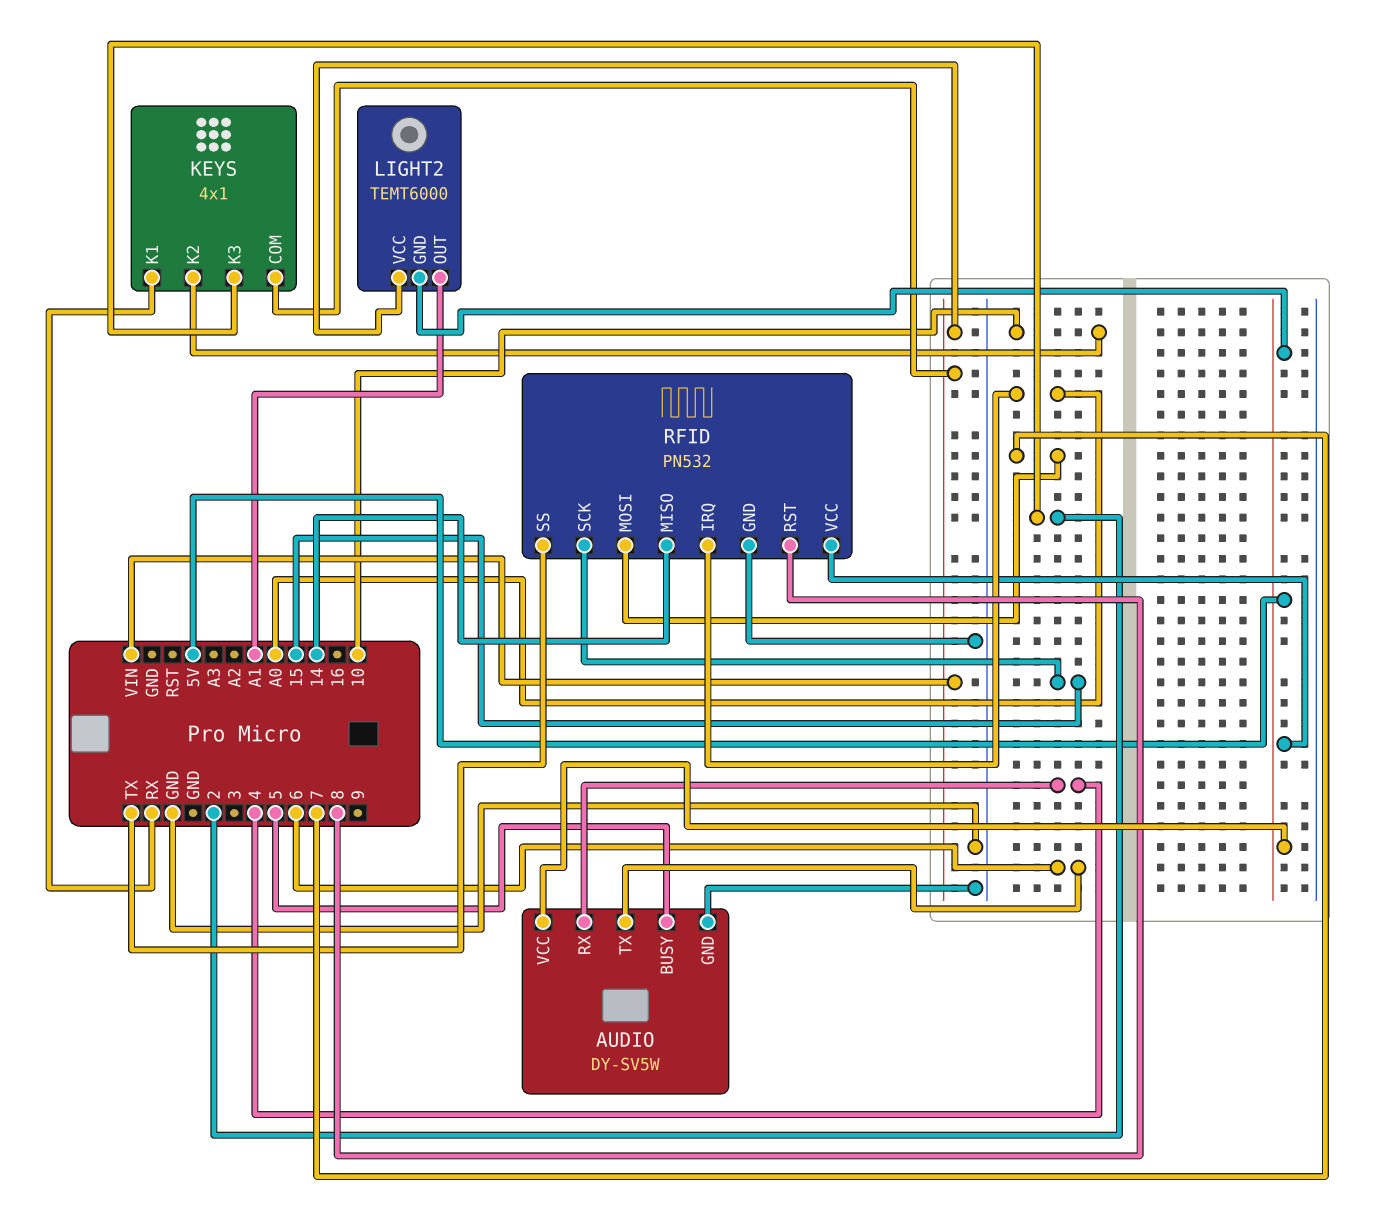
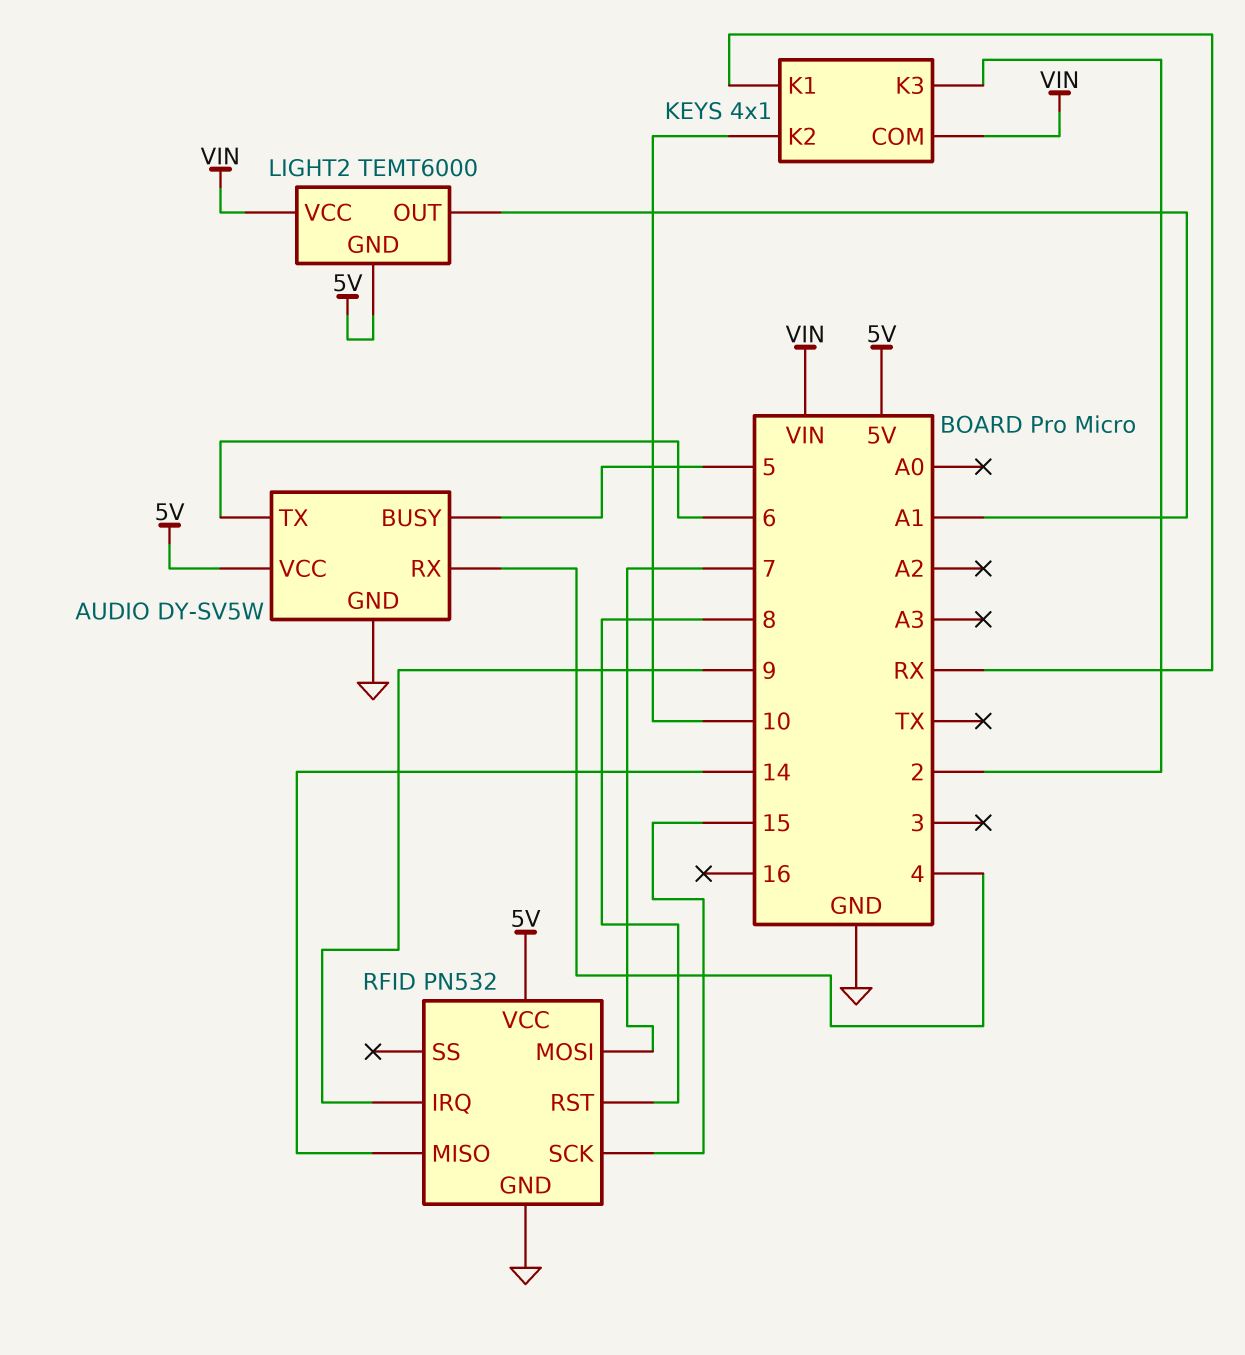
RFID pin IRQ: A0 -> 9
RFID pin SS: TX -> none

